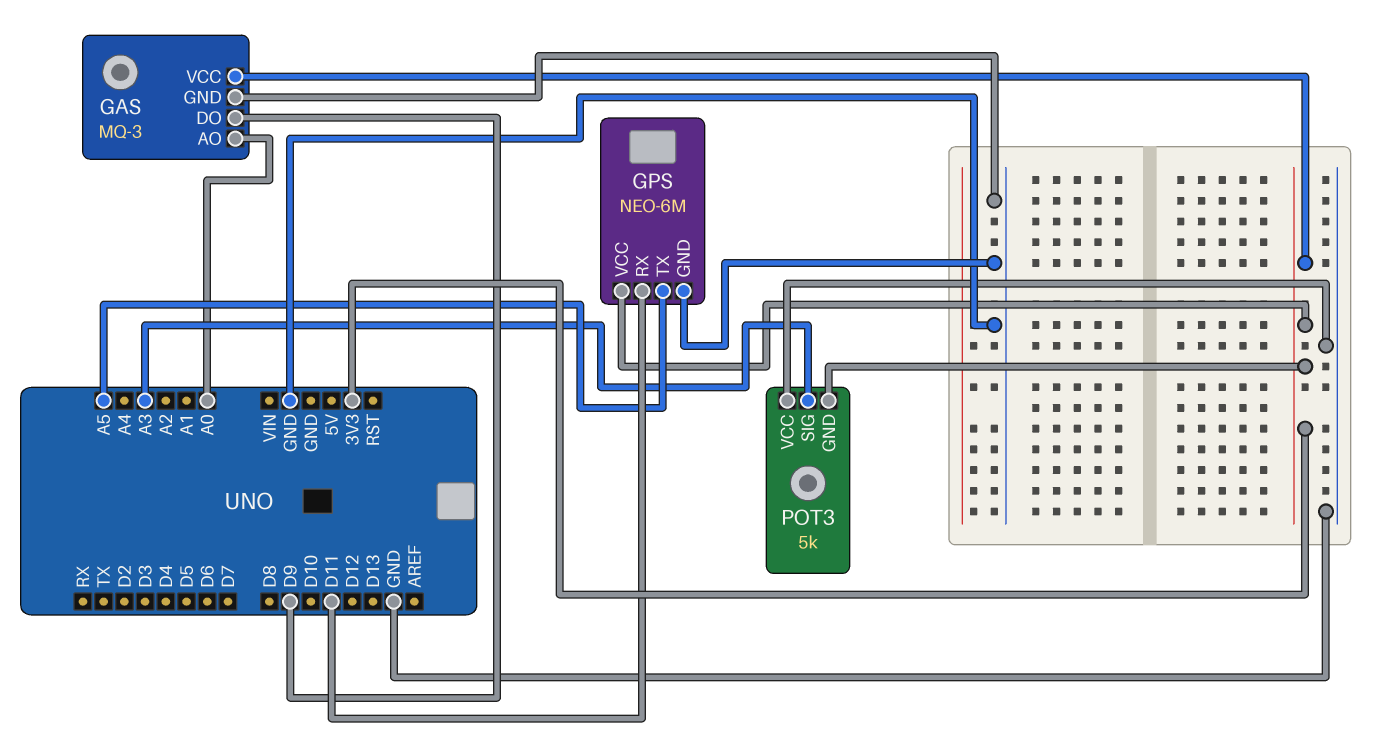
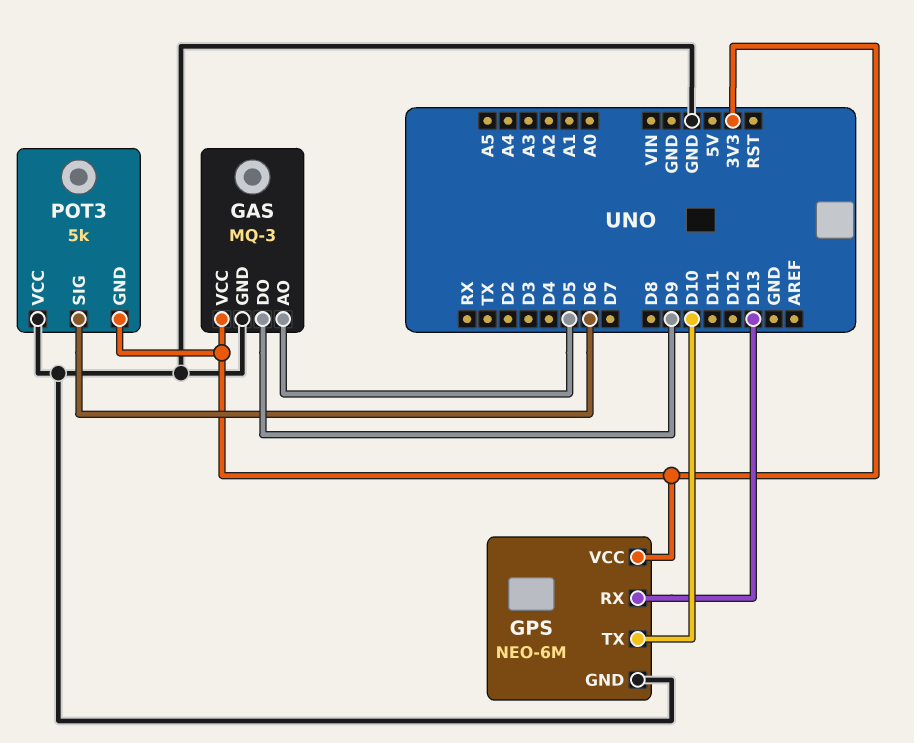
GAS pin AO: A0 -> D5
GPS pin RX: D11 -> D13
GPS pin TX: A5 -> D10
POT3 pin SIG: A3 -> D6

